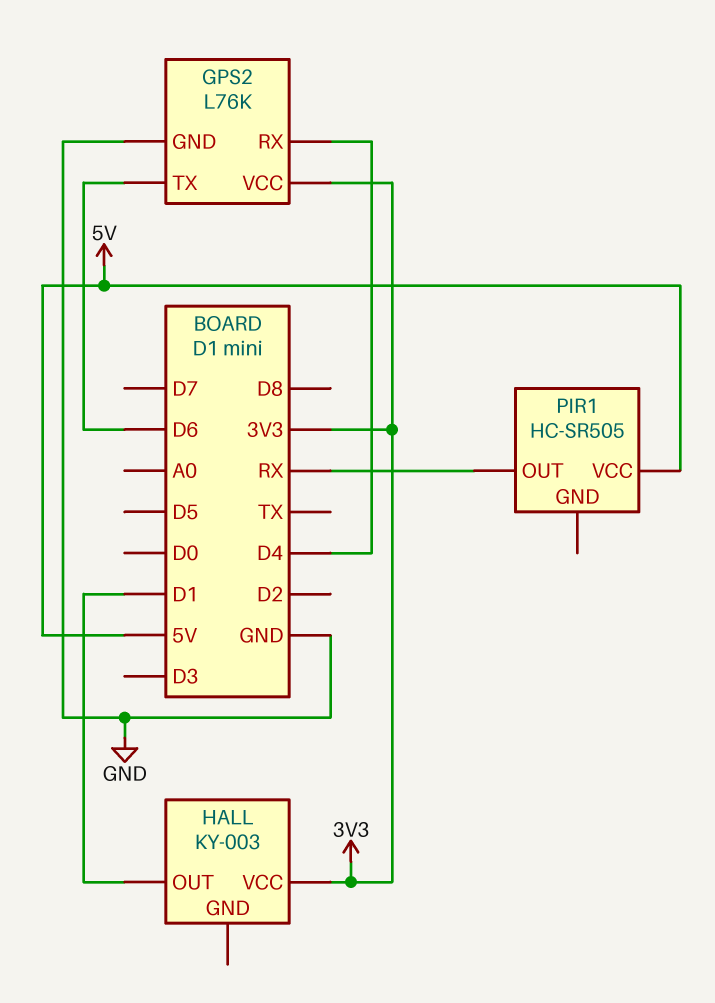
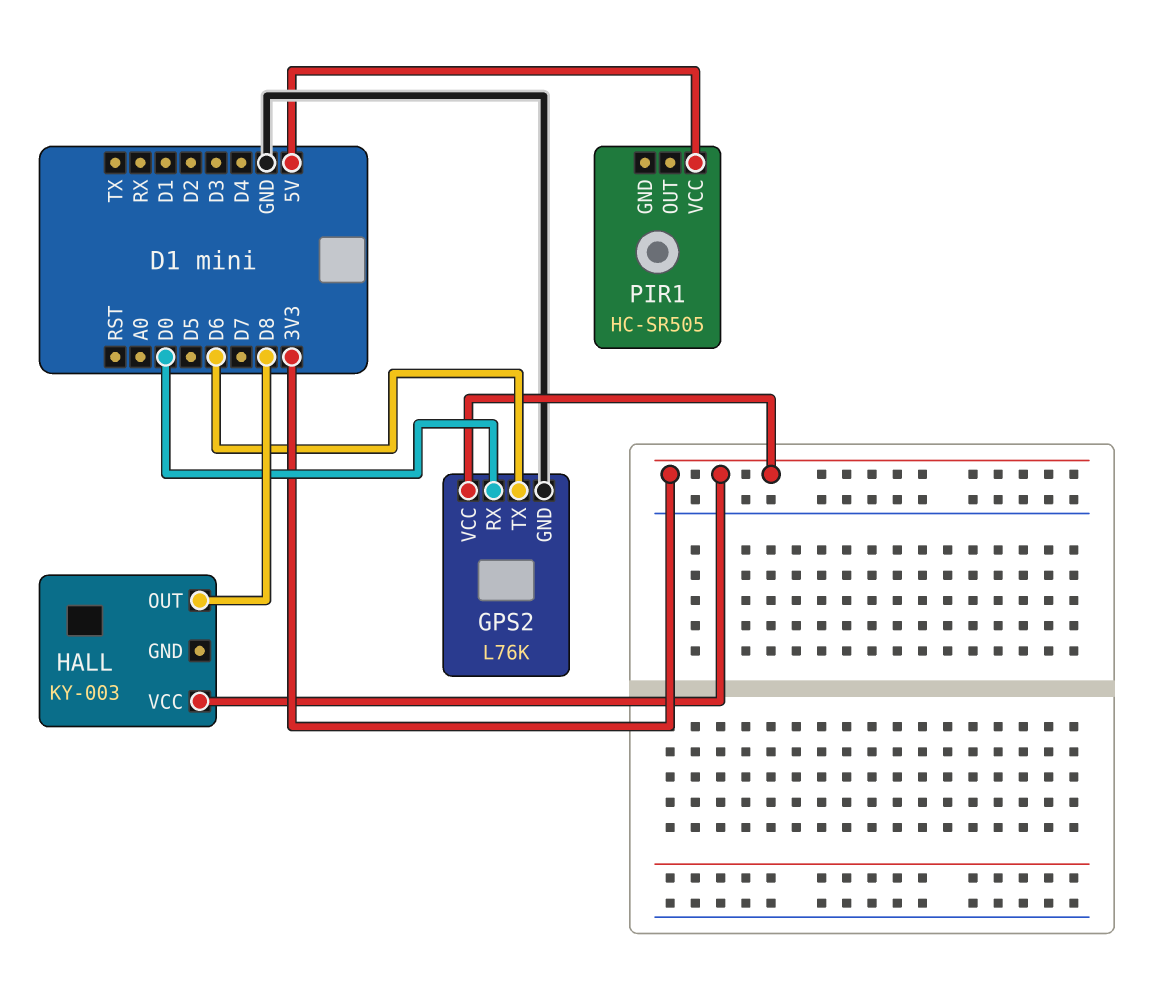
GPS2 pin RX: D4 -> D0
HALL pin OUT: D1 -> D8
PIR1 pin OUT: RX -> none

